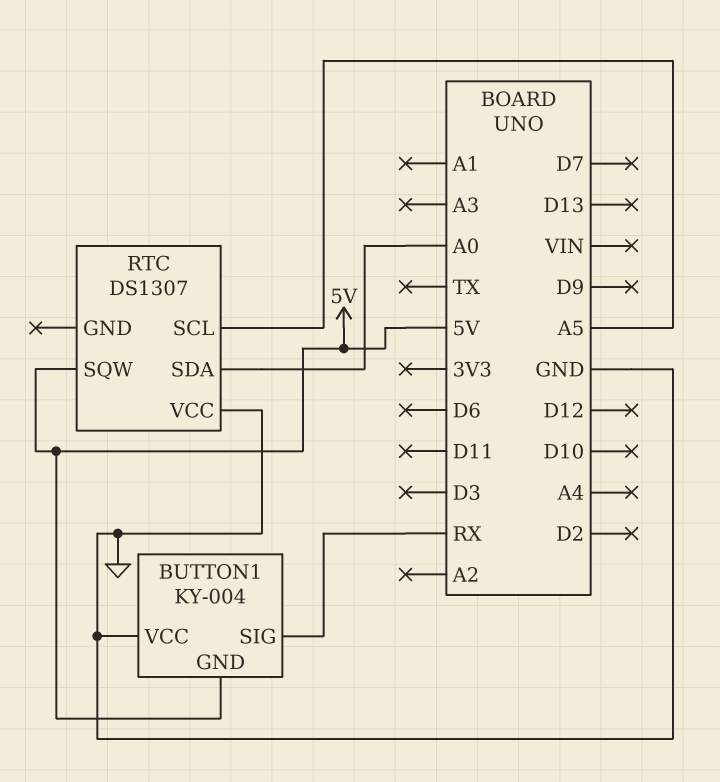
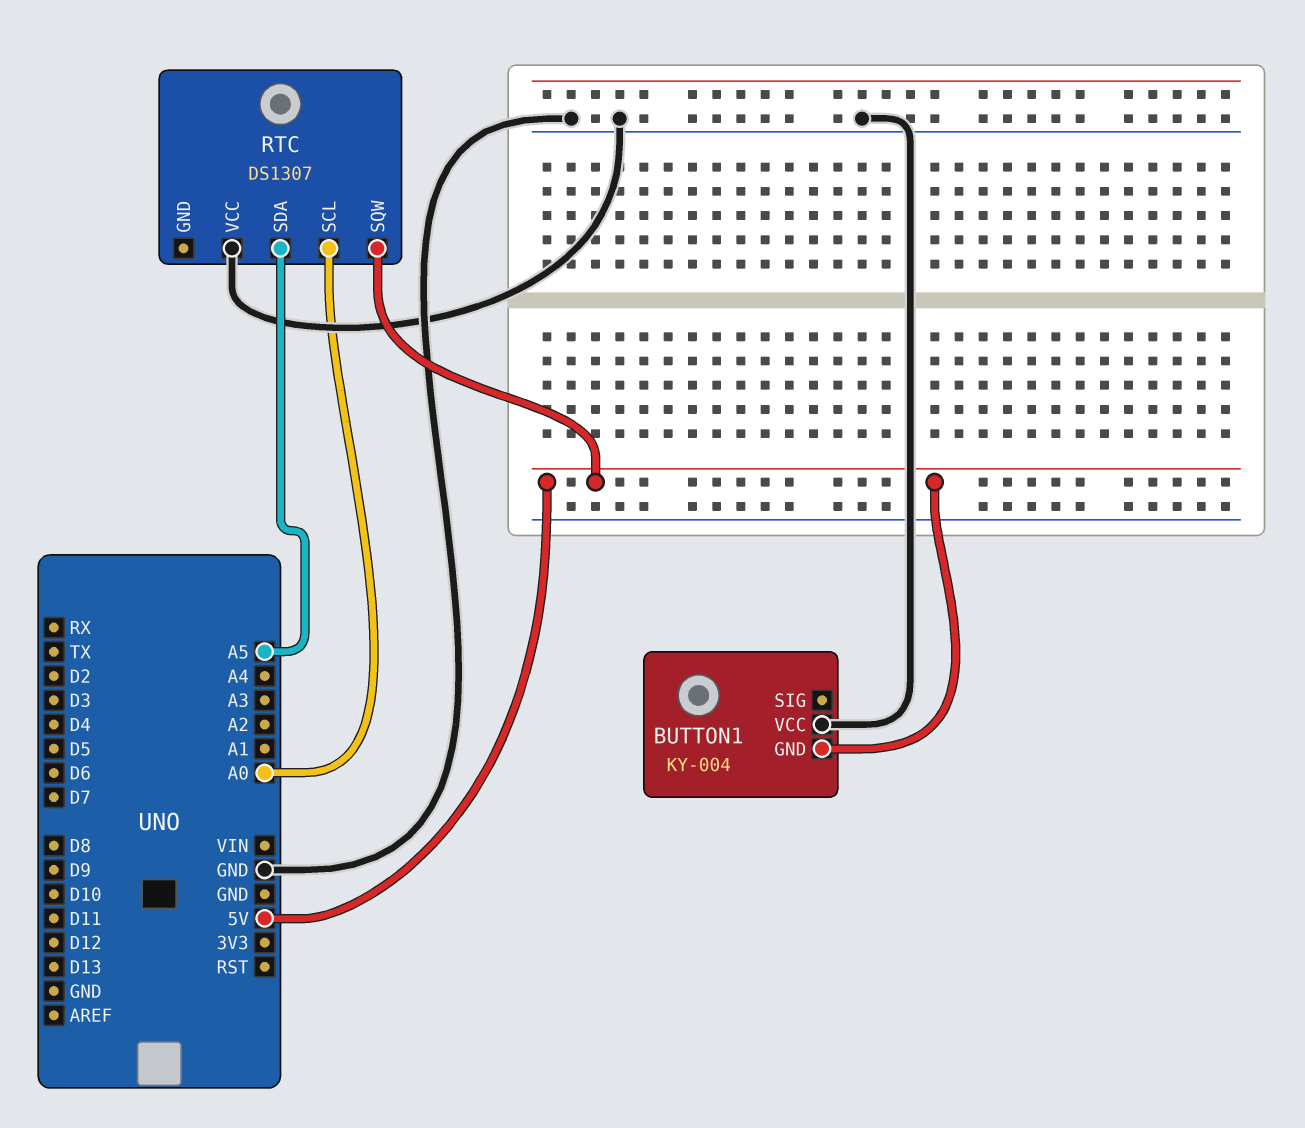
BUTTON1 pin SIG: RX -> none
RTC pin SCL: A5 -> A0
RTC pin SDA: A0 -> A5

